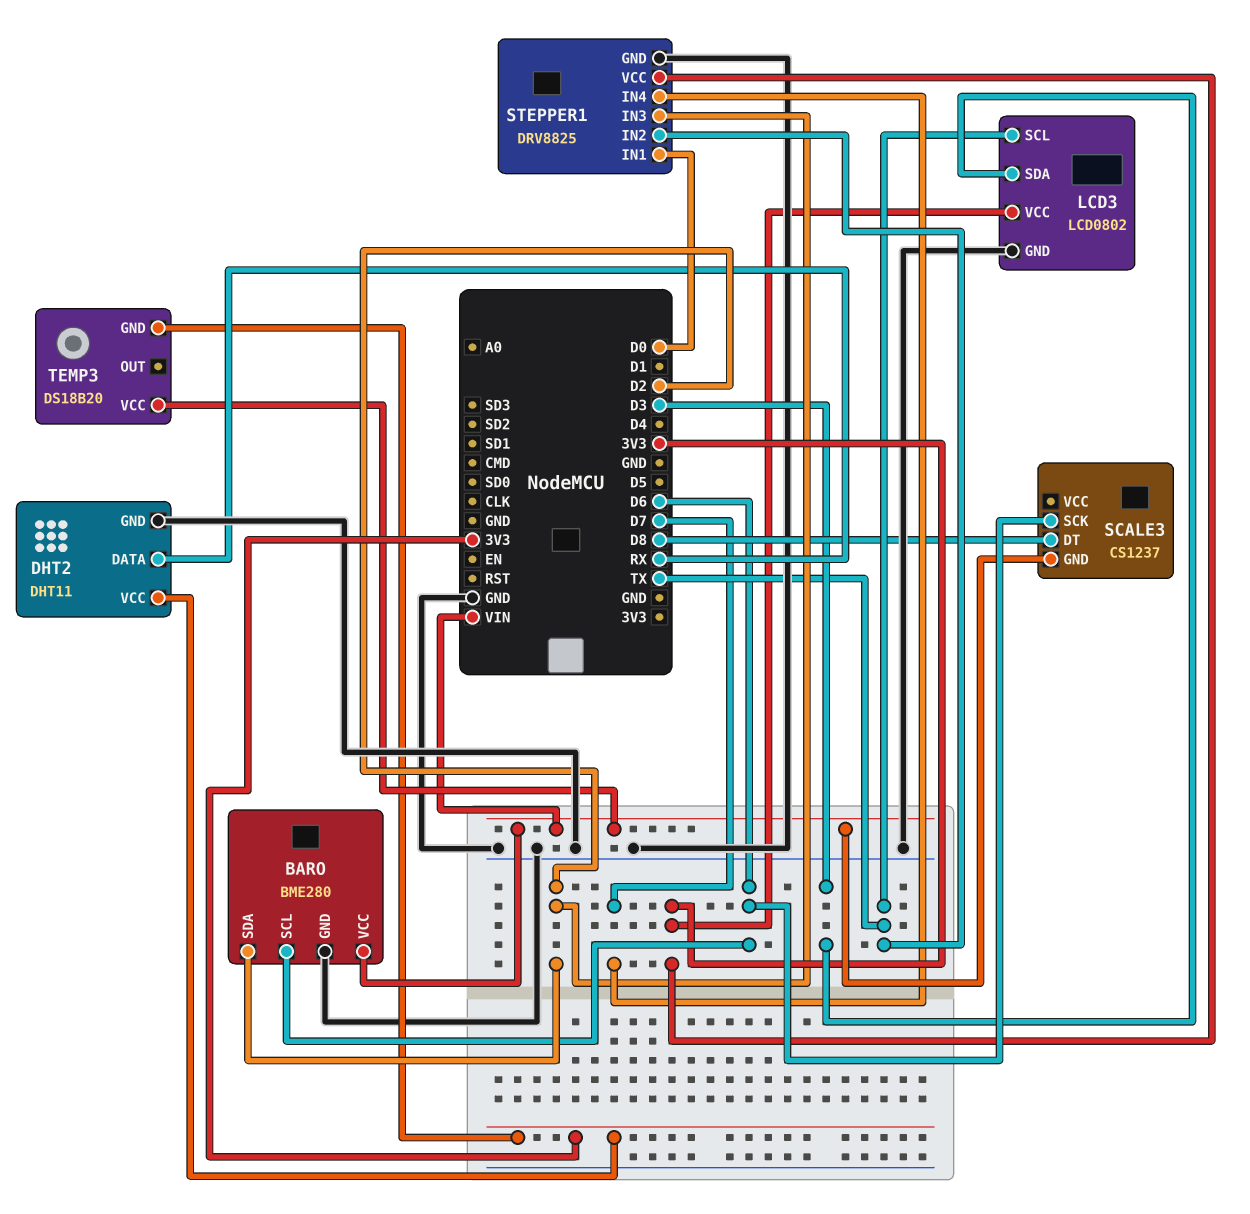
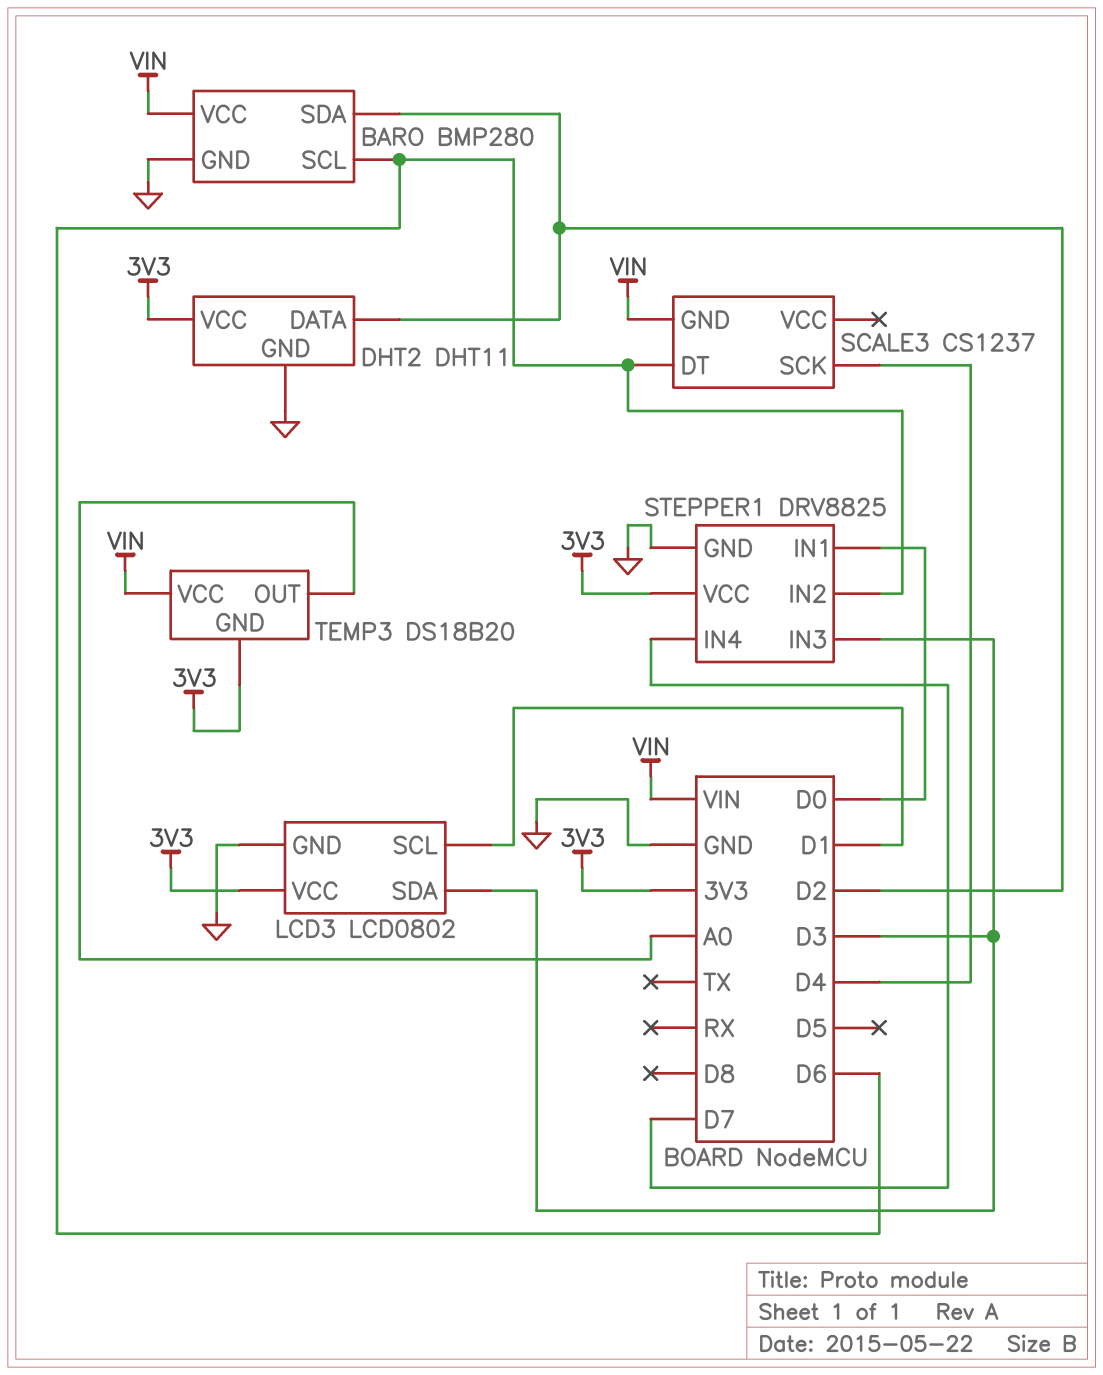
BARO: BME280 -> BMP280
DHT2 pin DATA: RX -> D2
LCD3 pin SCL: TX -> D1
SCALE3 pin DT: D8 -> D6
SCALE3 pin SCK: D6 -> D4
STEPPER1 pin IN2: TX -> D6
STEPPER1 pin IN3: D2 -> D3
TEMP3 pin OUT: none -> A0

